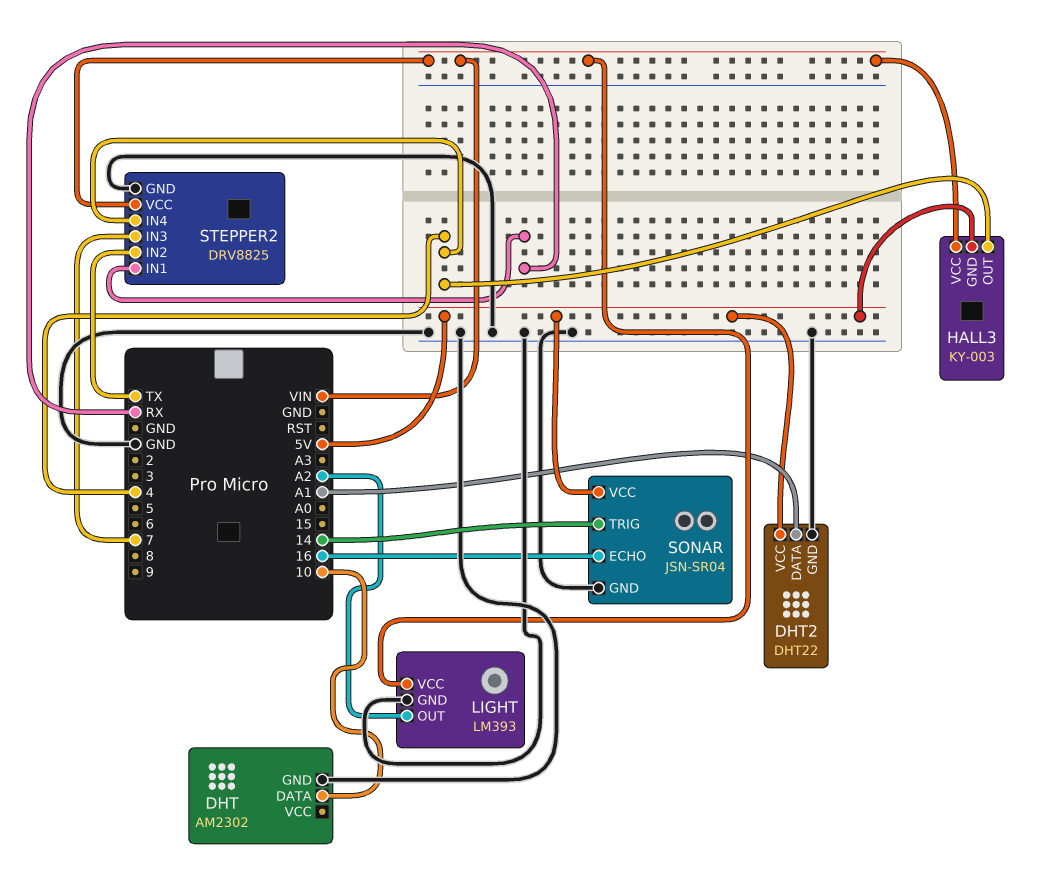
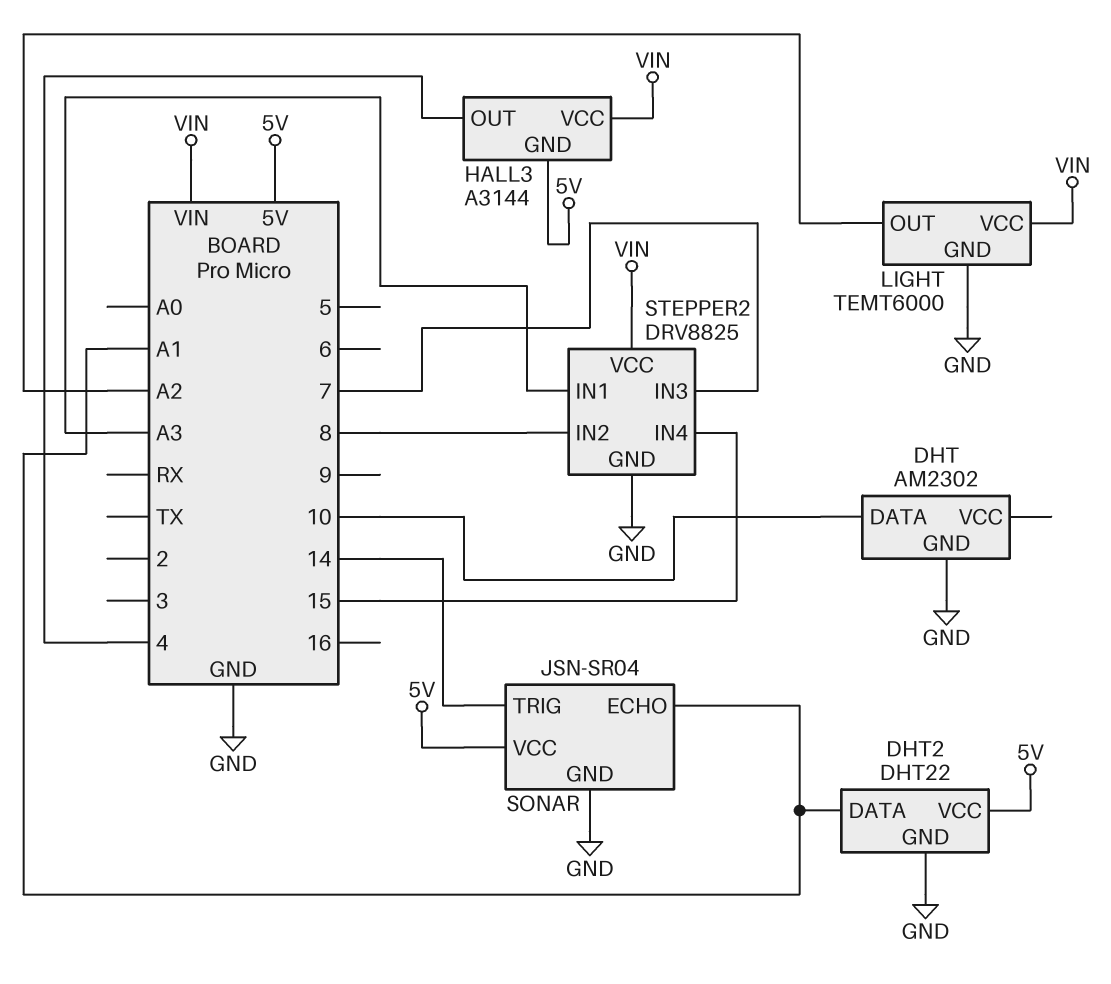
HALL3: KY-003 -> A3144
LIGHT: LM393 -> TEMT6000
SONAR pin ECHO: 16 -> A1
STEPPER2 pin IN1: RX -> A3
STEPPER2 pin IN2: TX -> 8
STEPPER2 pin IN4: 4 -> 15

